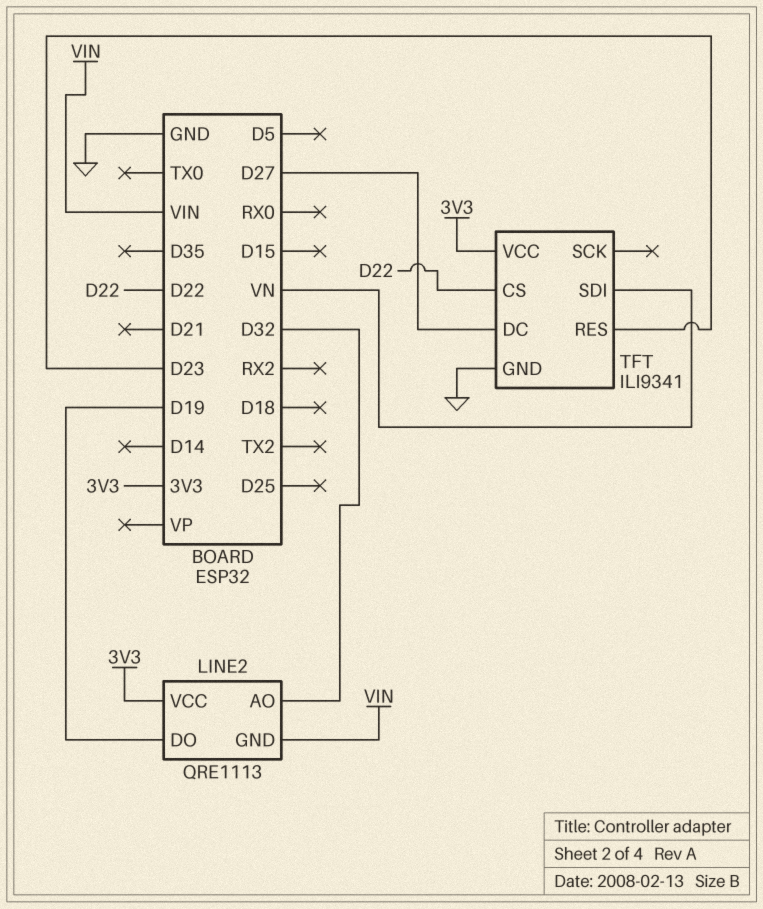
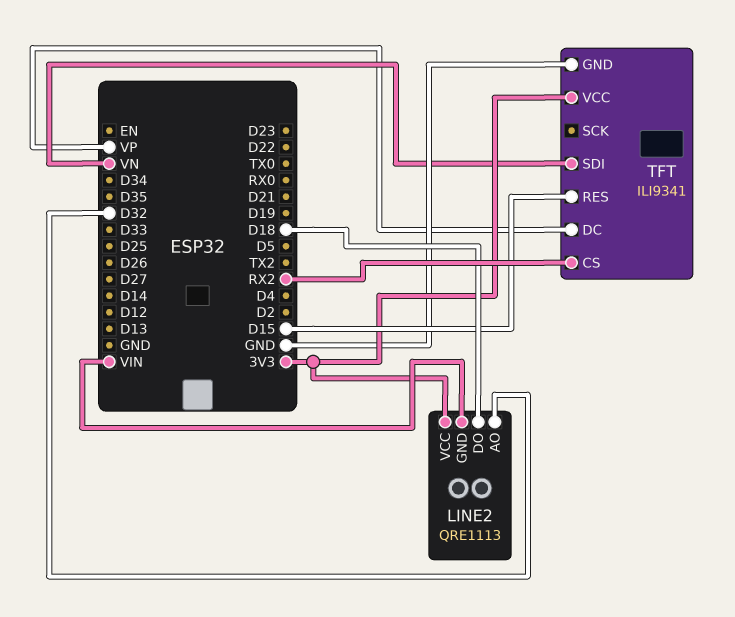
LINE2 pin DO: D19 -> D18
TFT pin CS: D22 -> RX2
TFT pin DC: D27 -> VP
TFT pin RES: D23 -> D15

